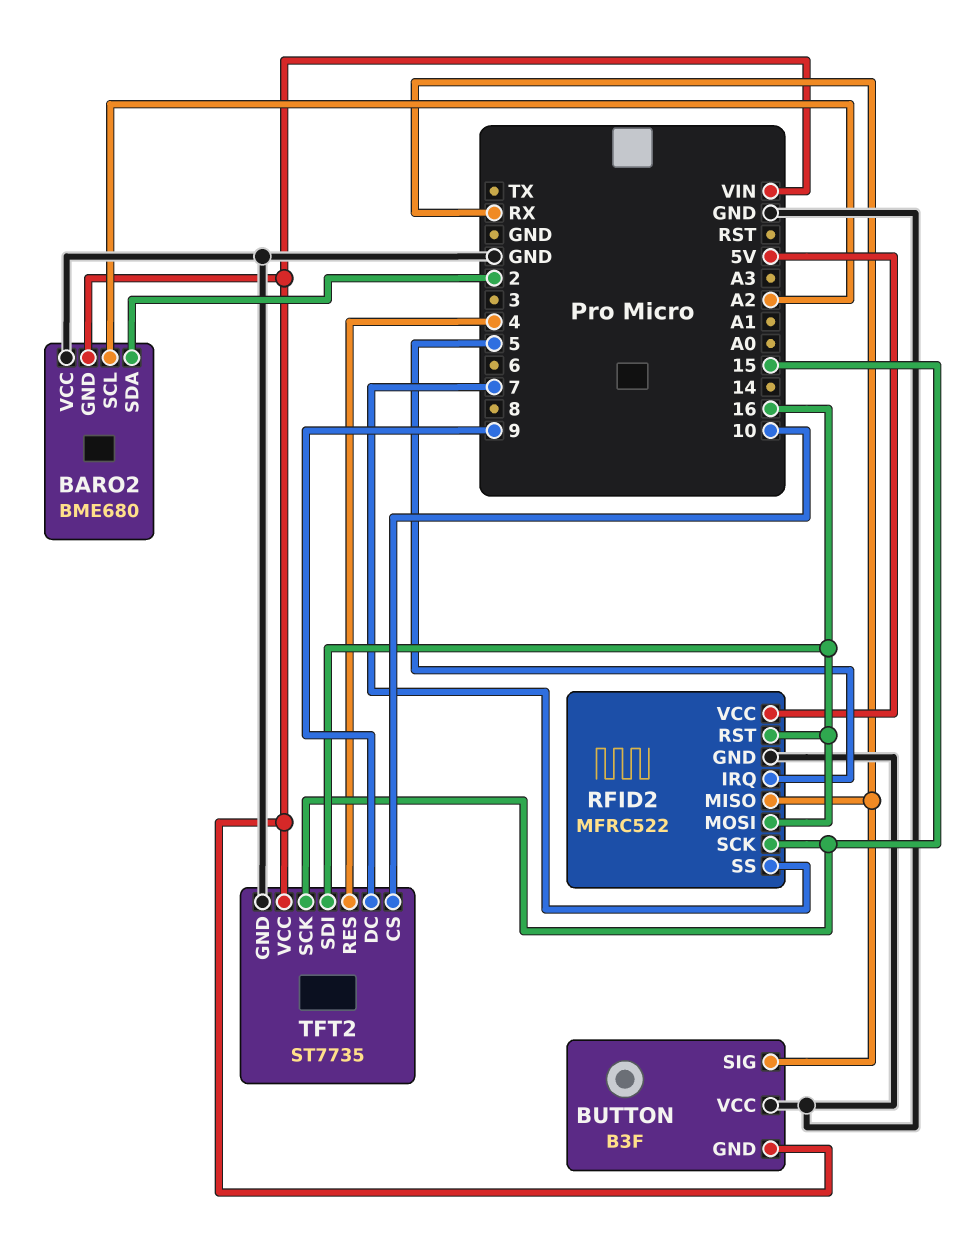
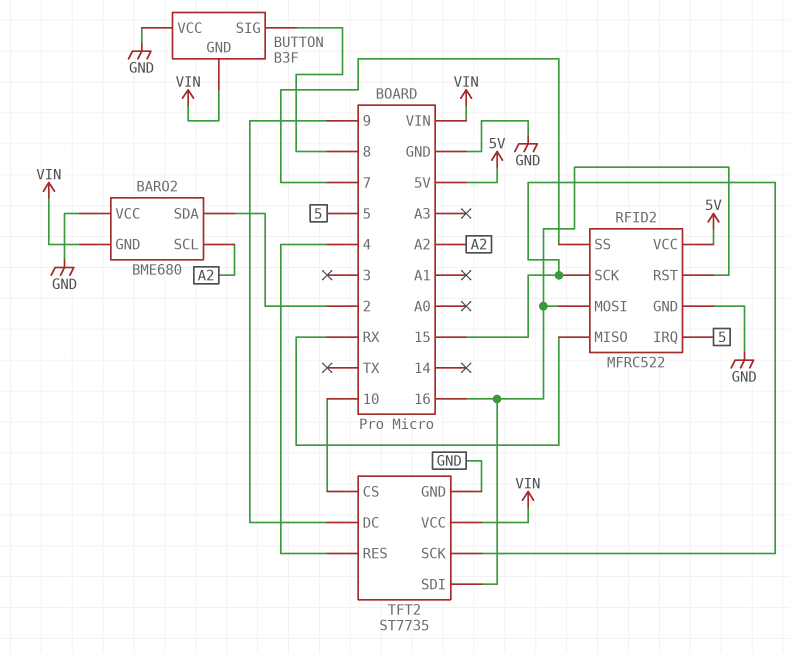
BUTTON pin SIG: RX -> 8

